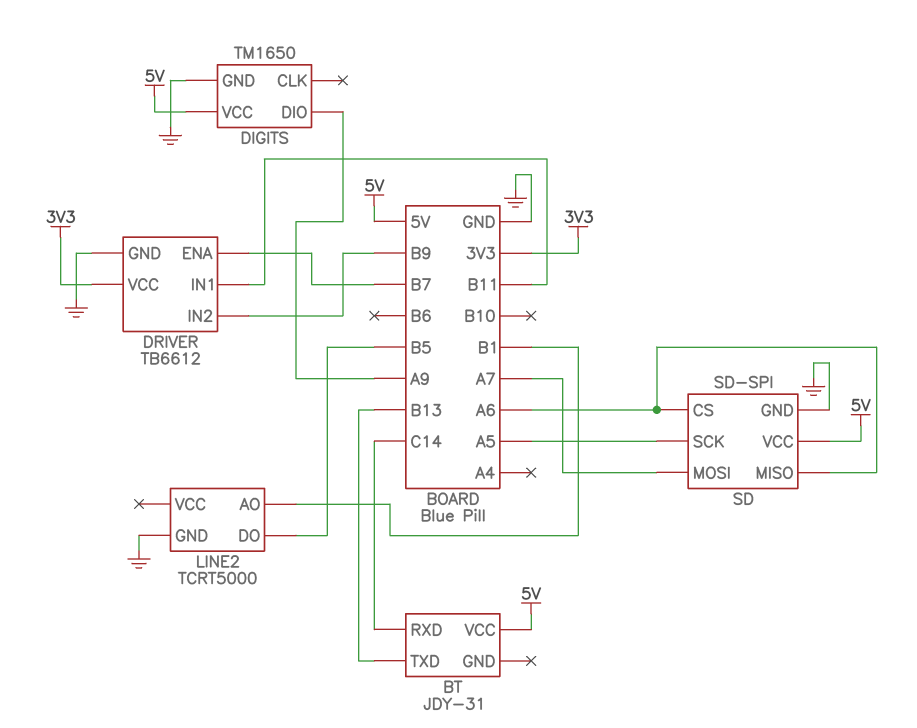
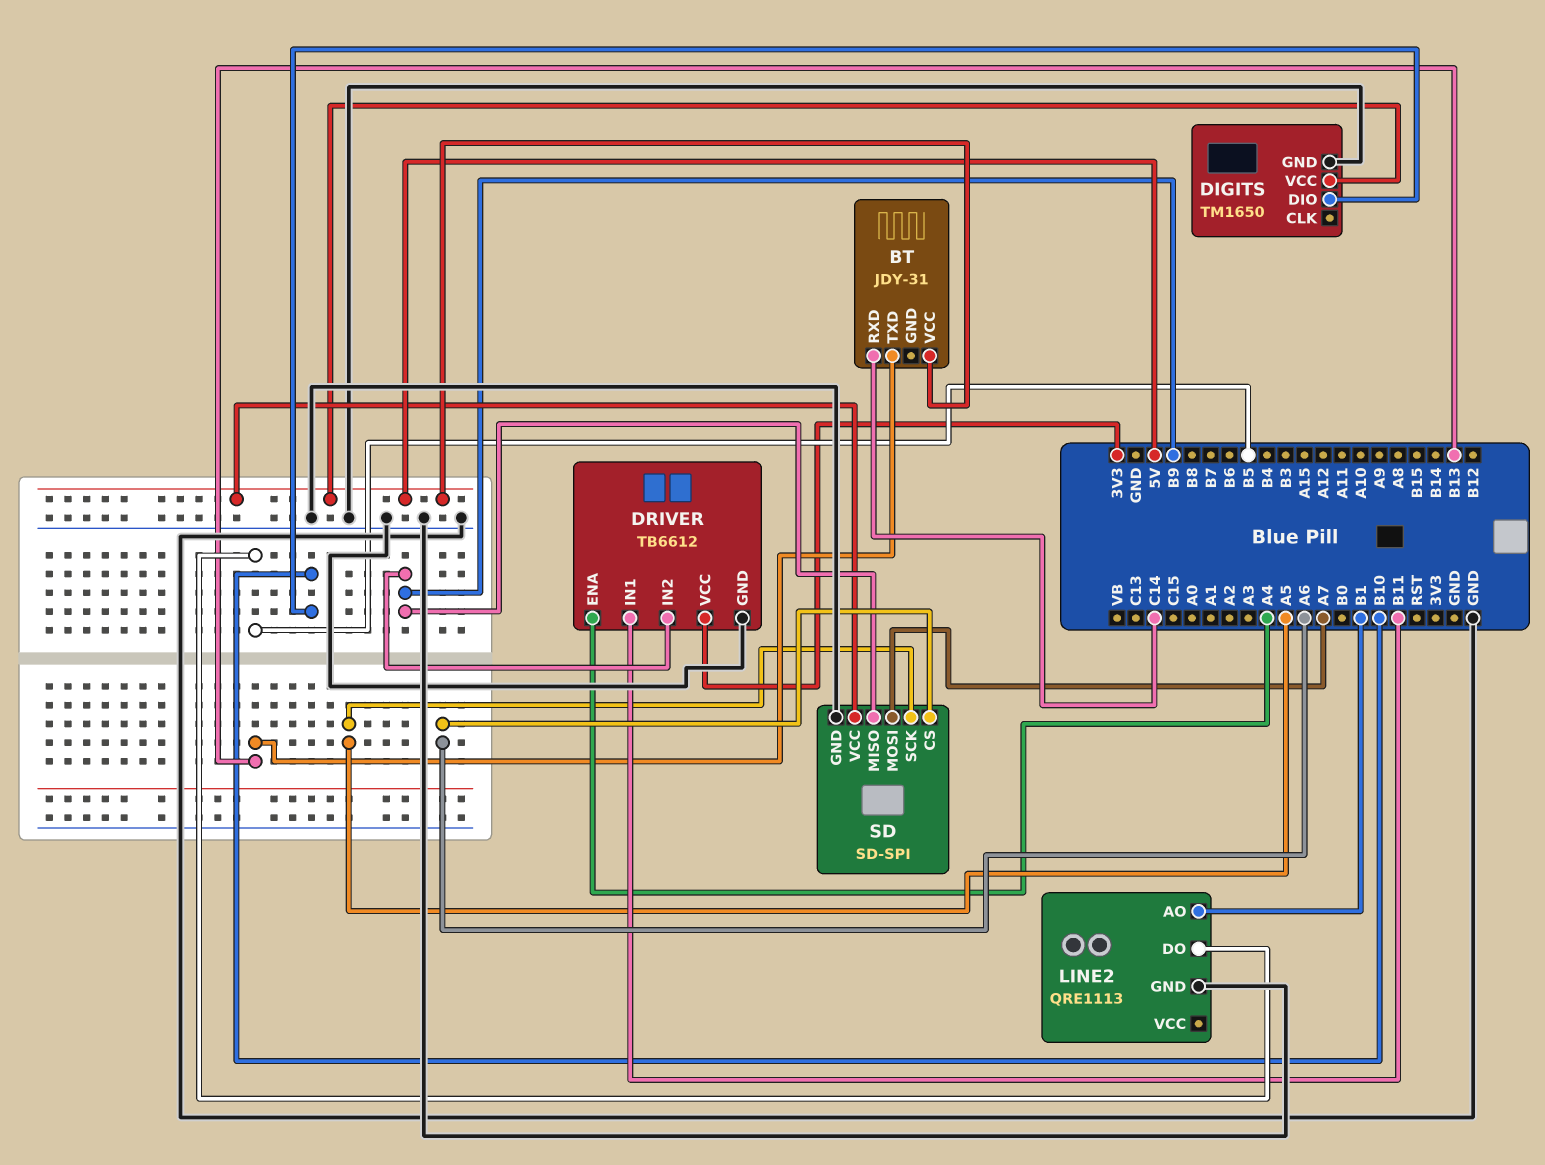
DIGITS pin DIO: A9 -> B10
DRIVER pin ENA: B7 -> A4
LINE2: TCRT5000 -> QRE1113
SD pin MISO: A6 -> B9

